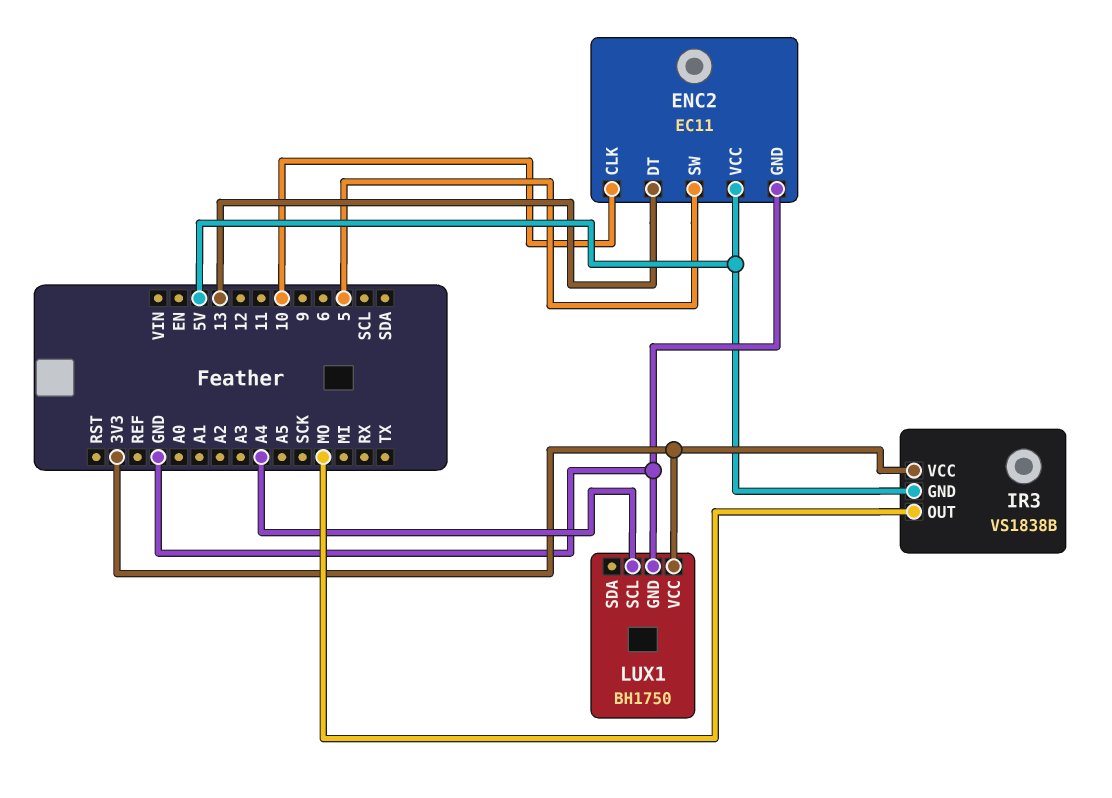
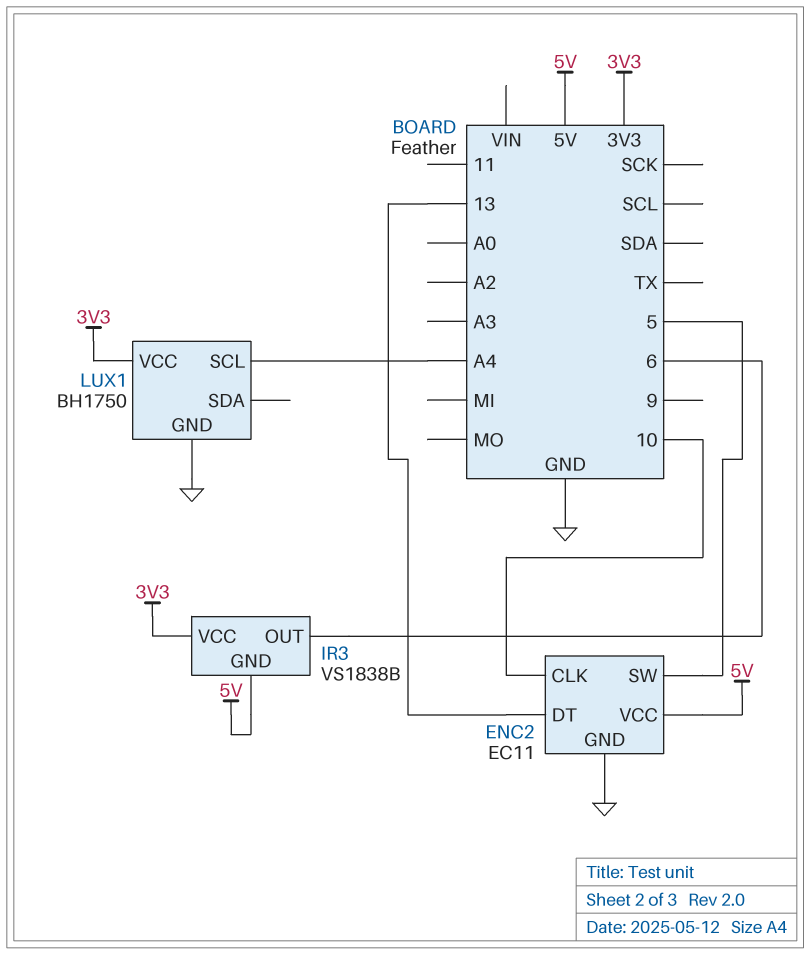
IR3 pin OUT: MO -> 6

